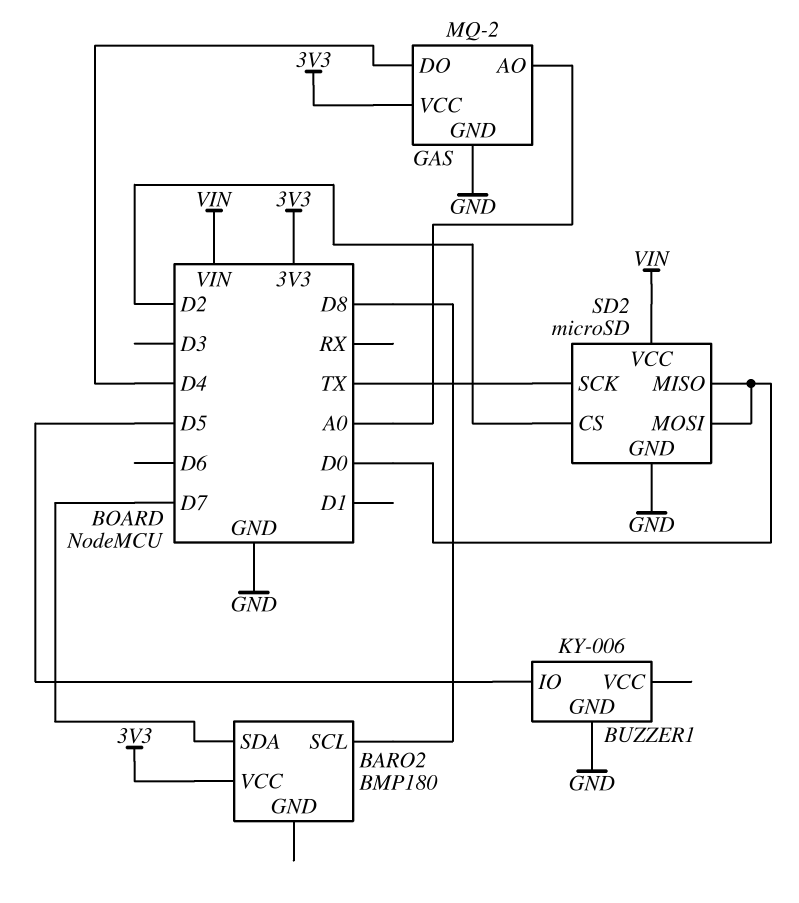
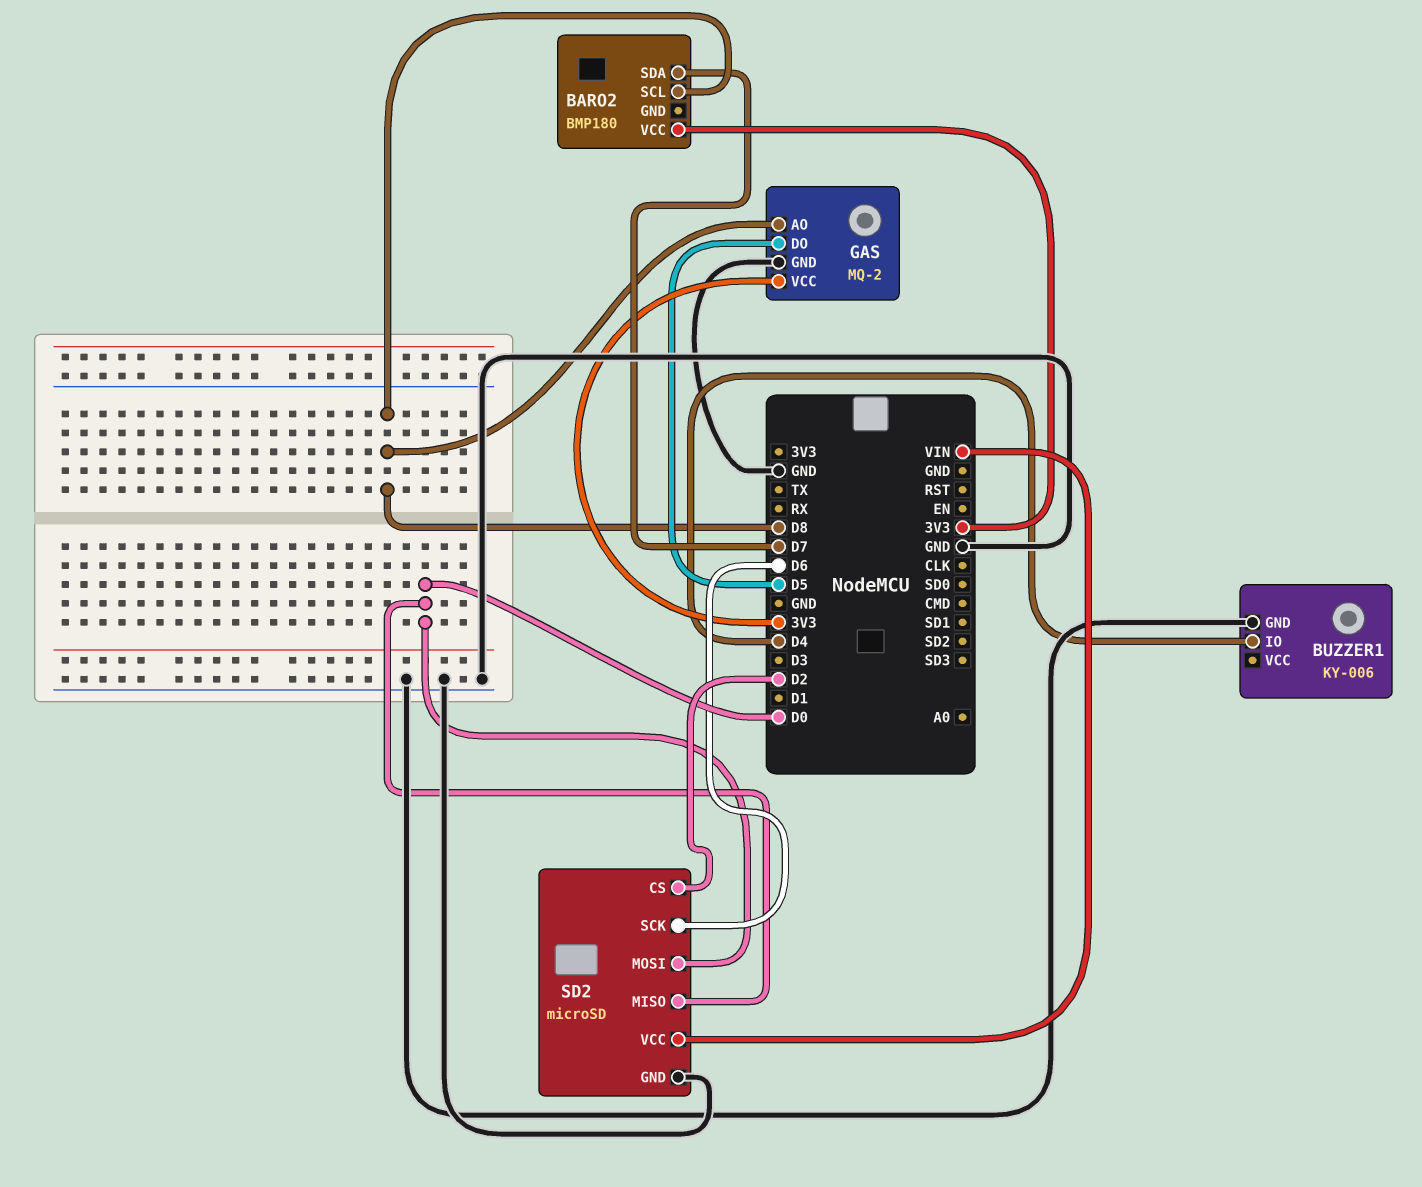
BUZZER1 pin IO: D5 -> D4
GAS pin AO: A0 -> D8
GAS pin DO: D4 -> D5
SD2 pin SCK: TX -> D6

